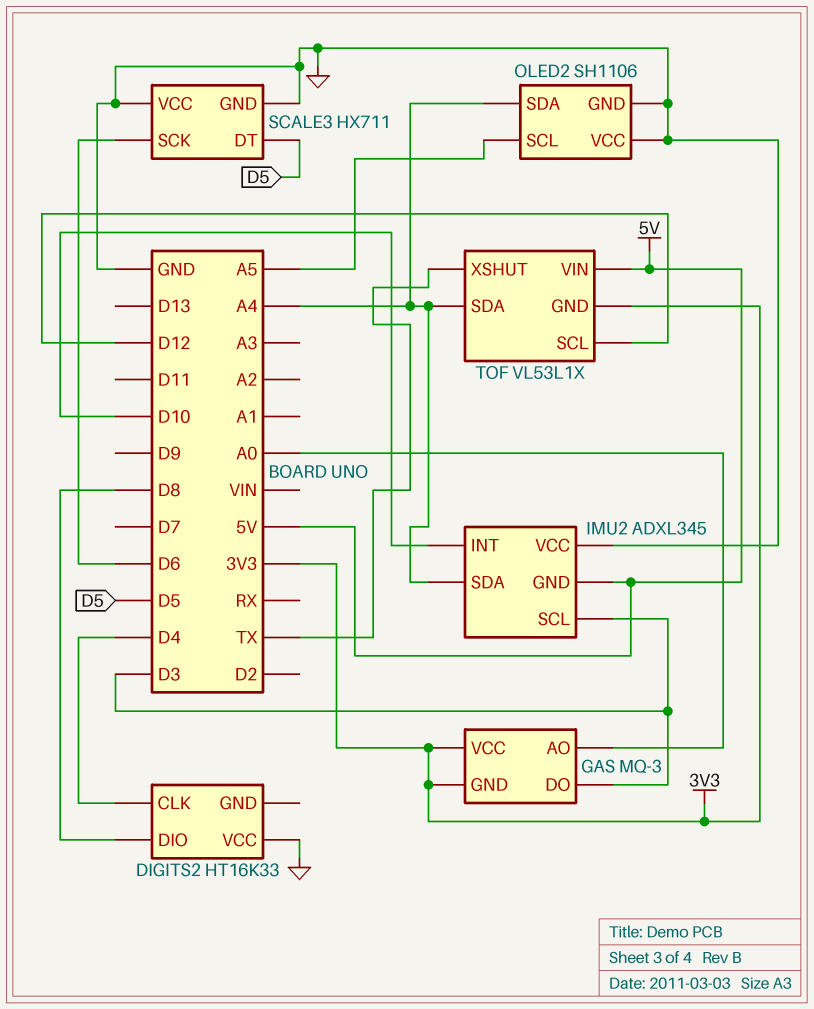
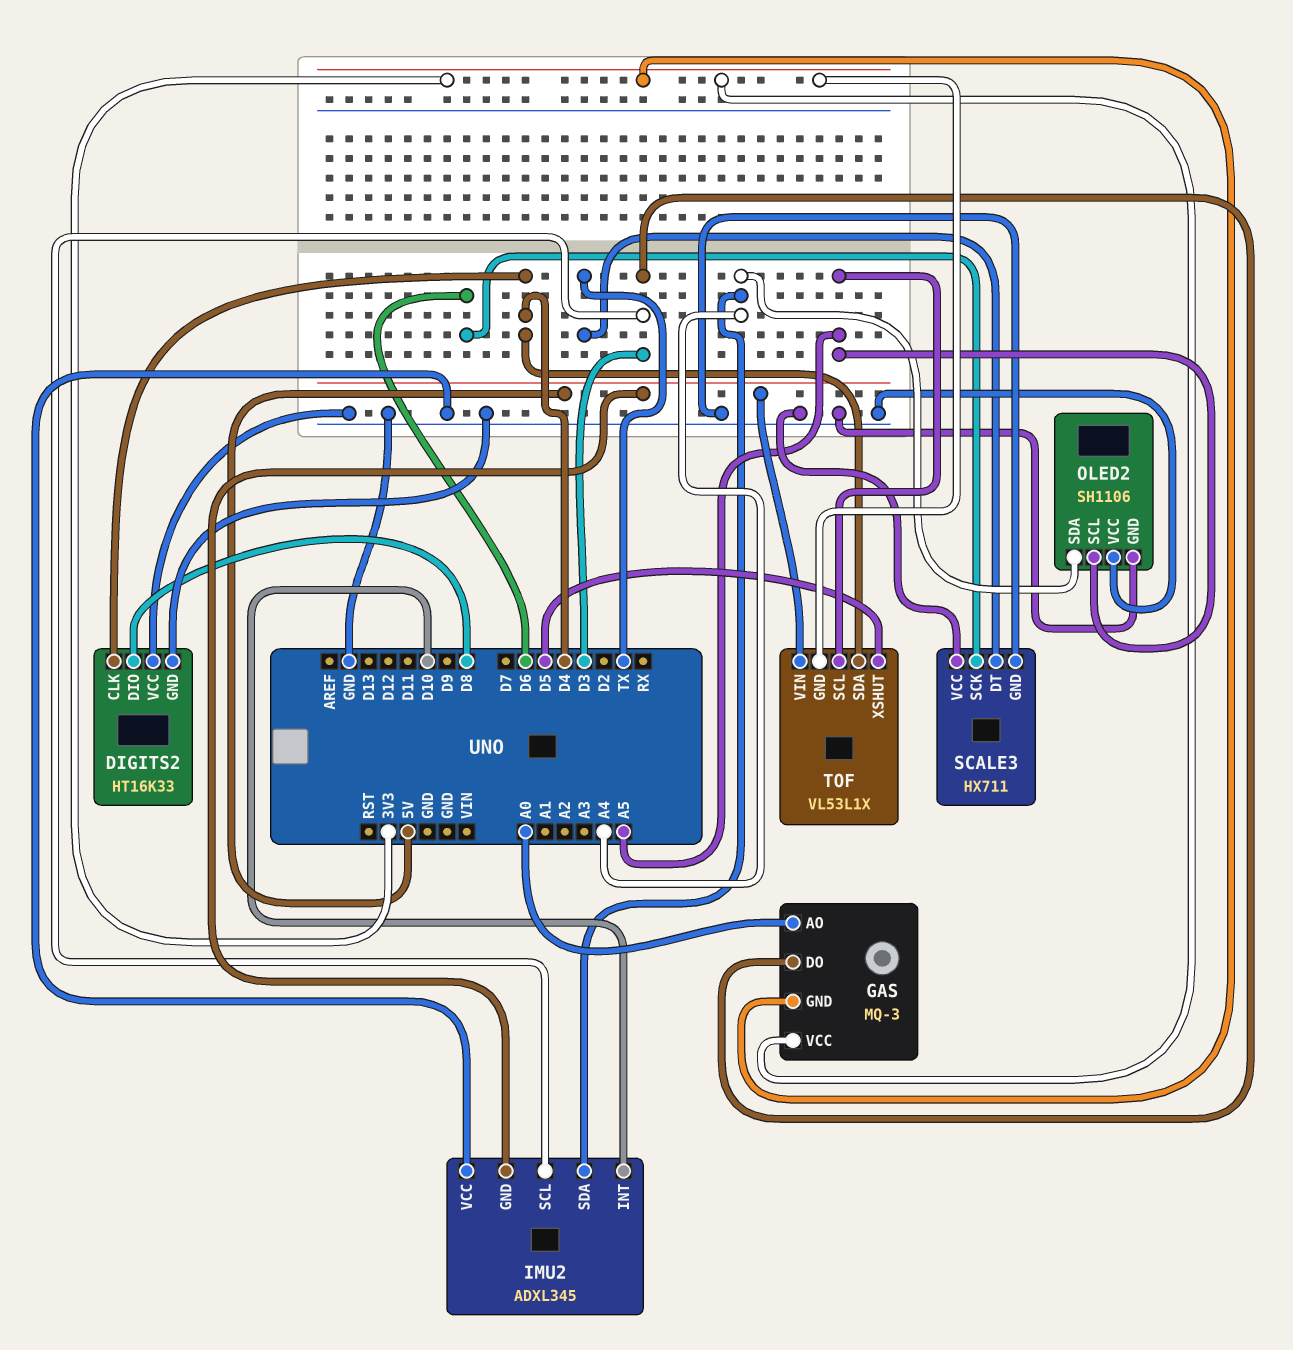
DIGITS2 pin GND: none -> GND
SCALE3 pin DT: D5 -> TX
TOF pin SCL: D12 -> A5
TOF pin SDA: A4 -> D4
TOF pin XSHUT: TX -> D5

